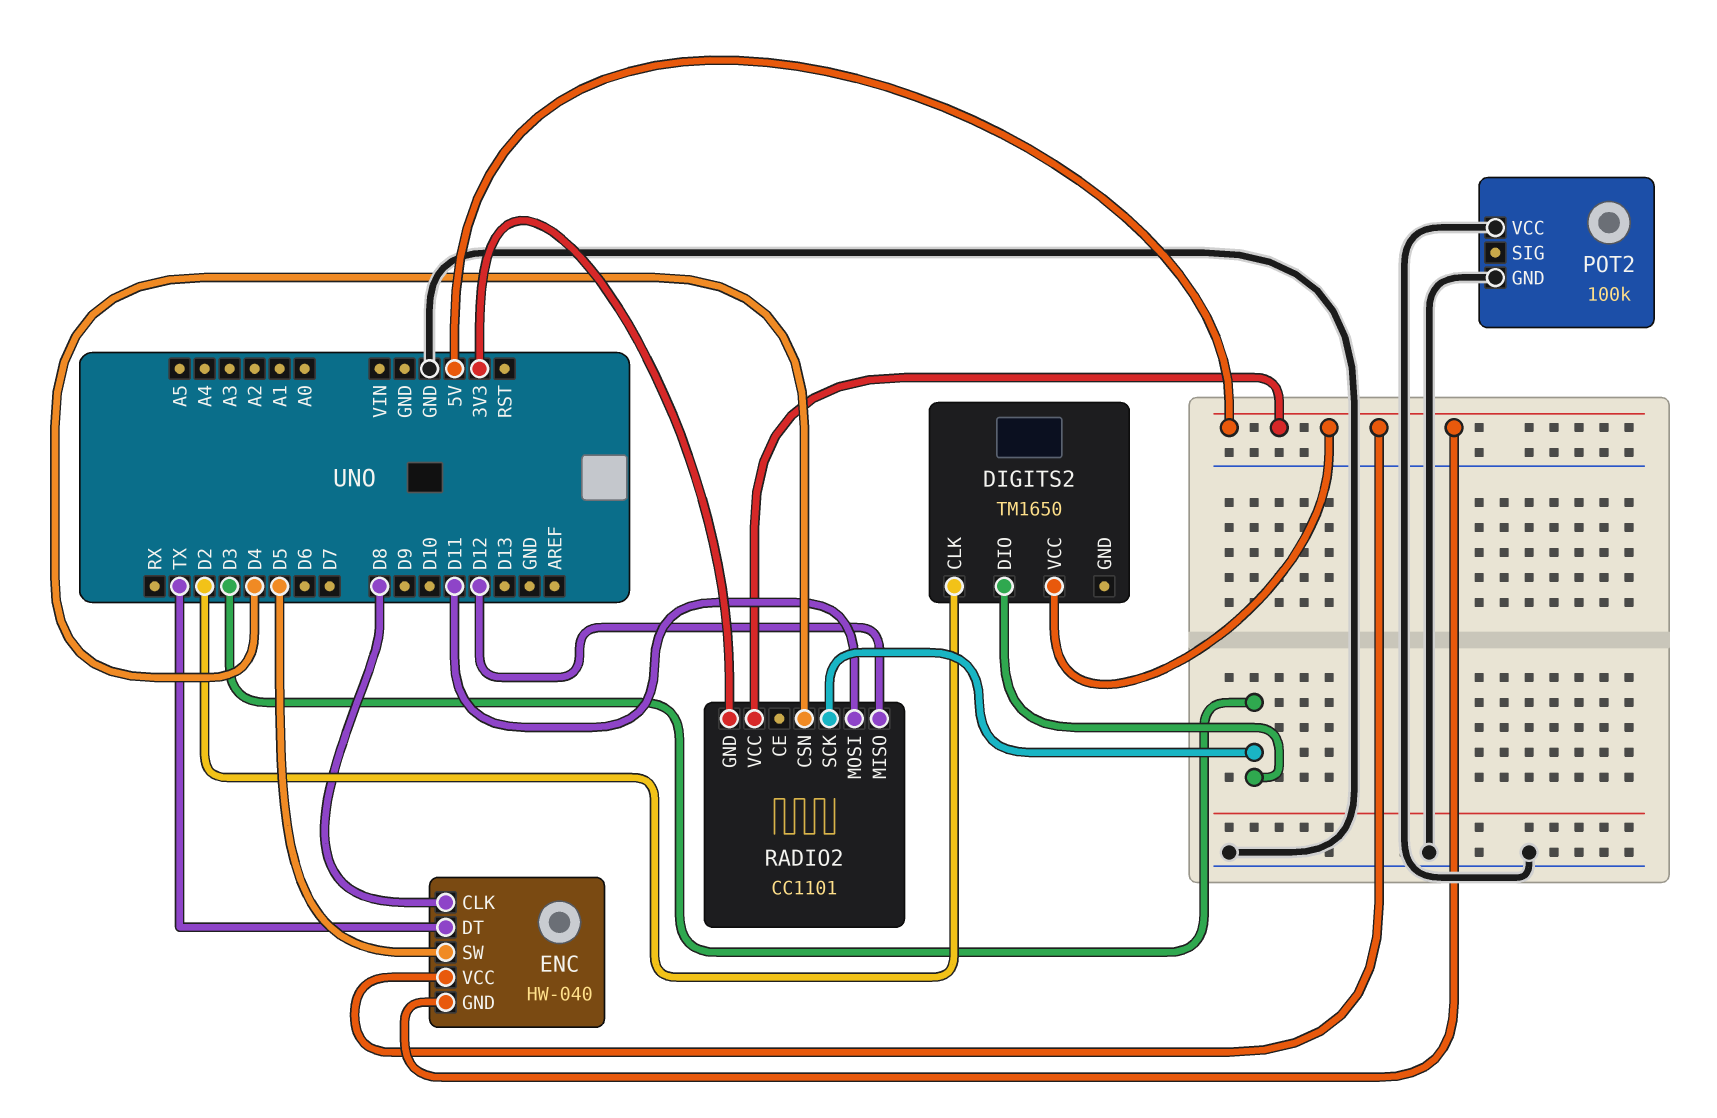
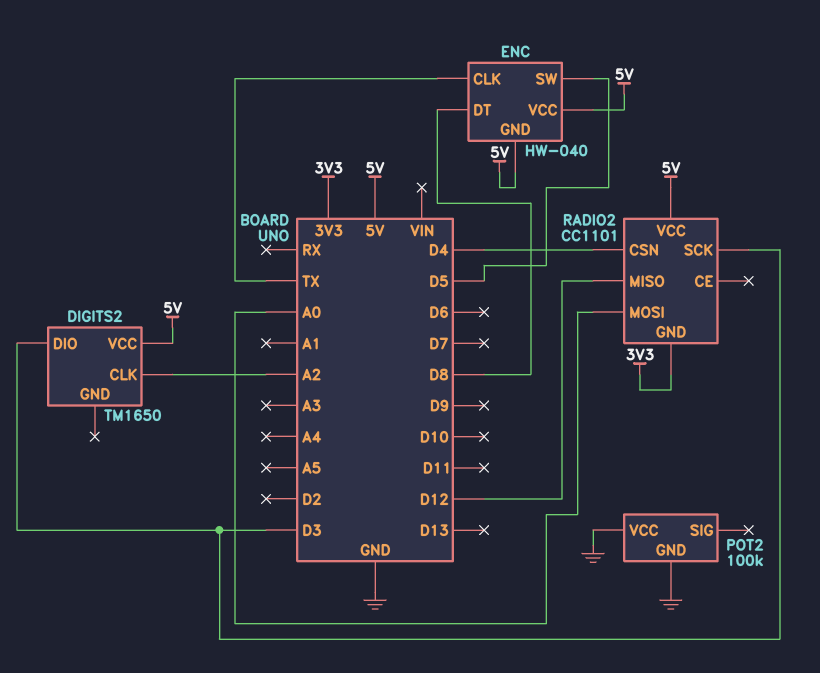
DIGITS2 pin CLK: D2 -> A2
ENC pin CLK: D8 -> TX
ENC pin DT: TX -> D8
RADIO2 pin MOSI: D11 -> A0

